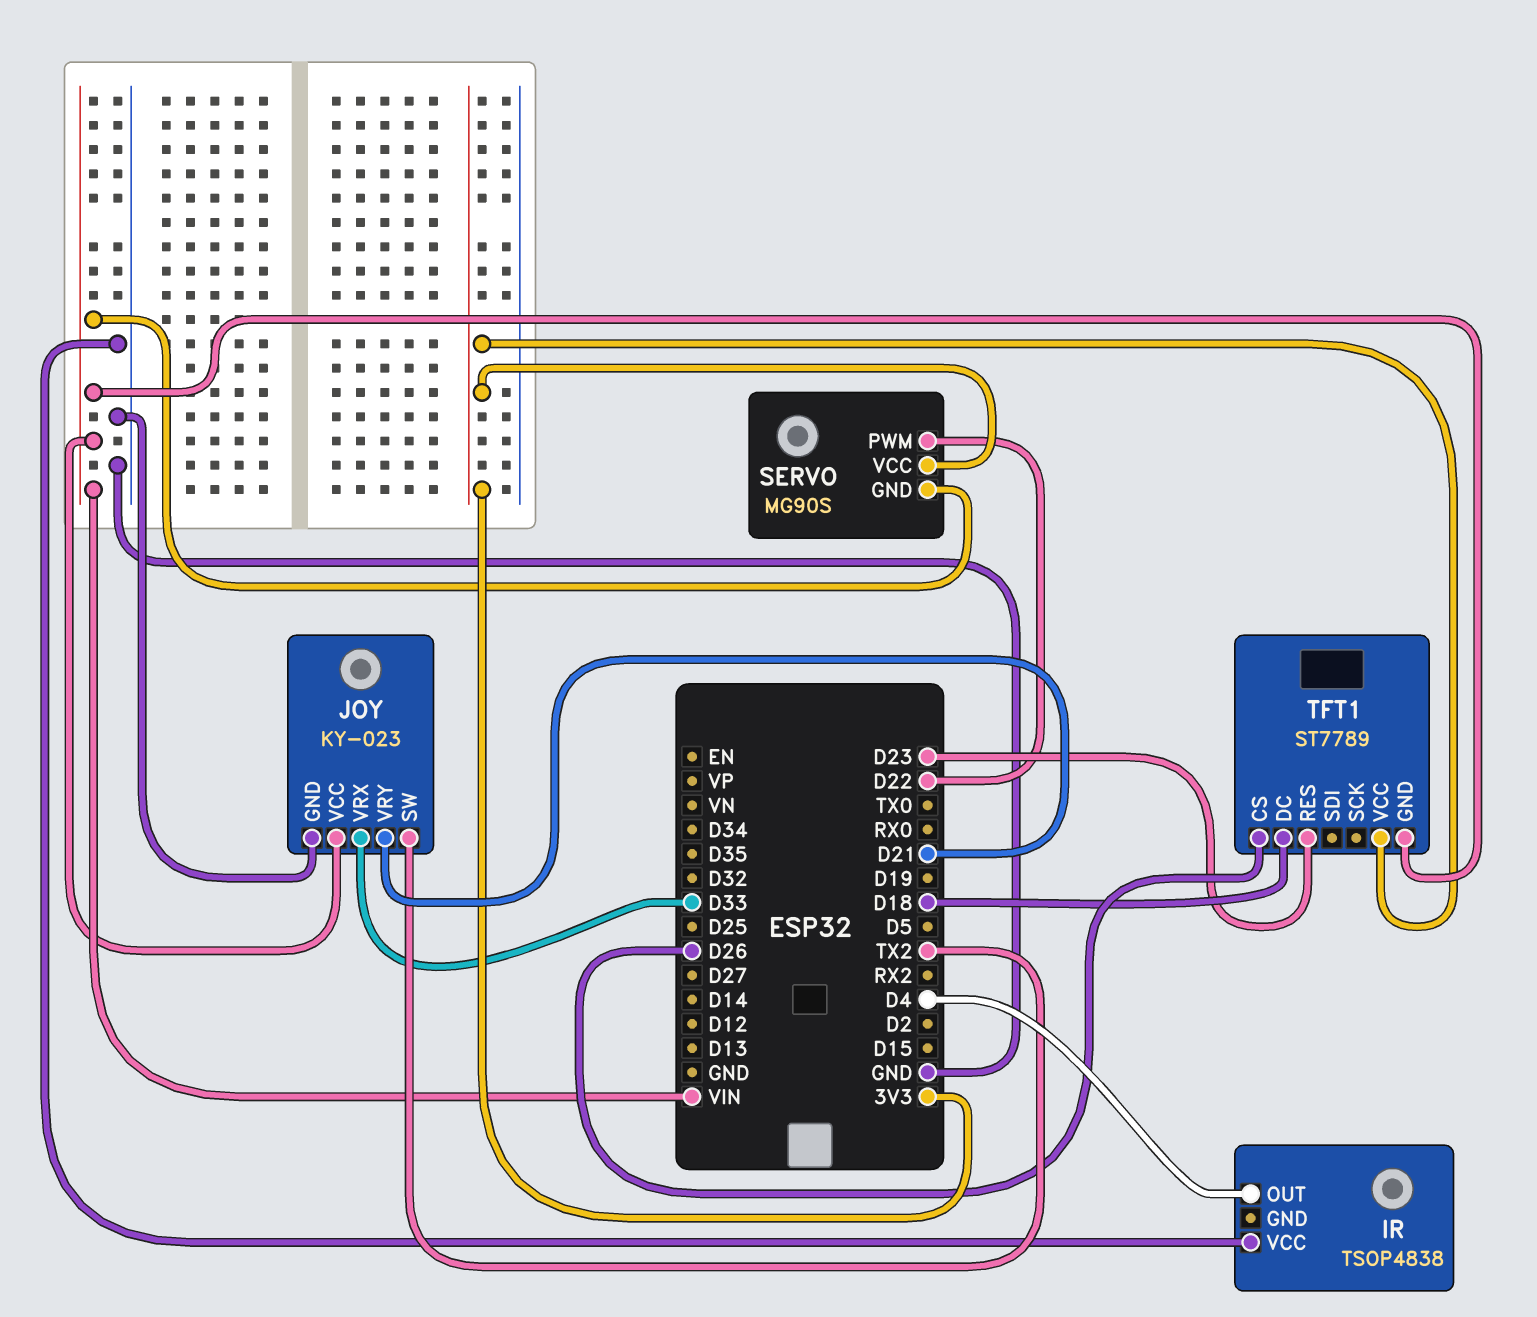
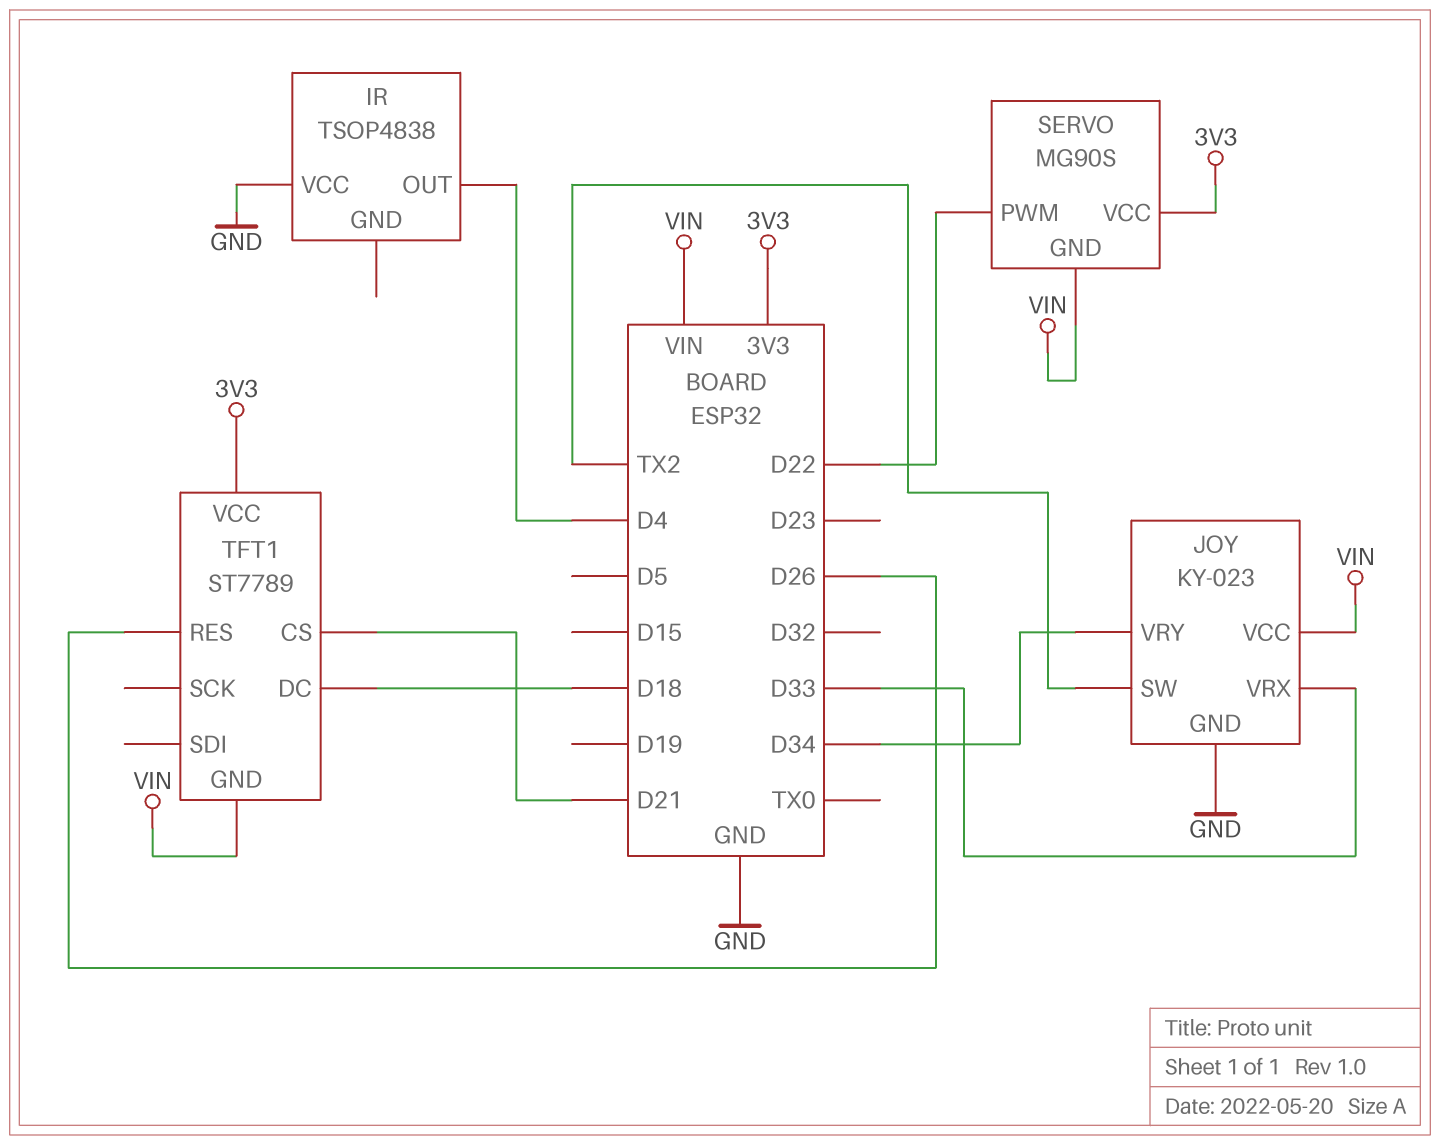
JOY pin VRY: D21 -> D34
TFT1 pin CS: D26 -> D21
TFT1 pin RES: D23 -> D26

